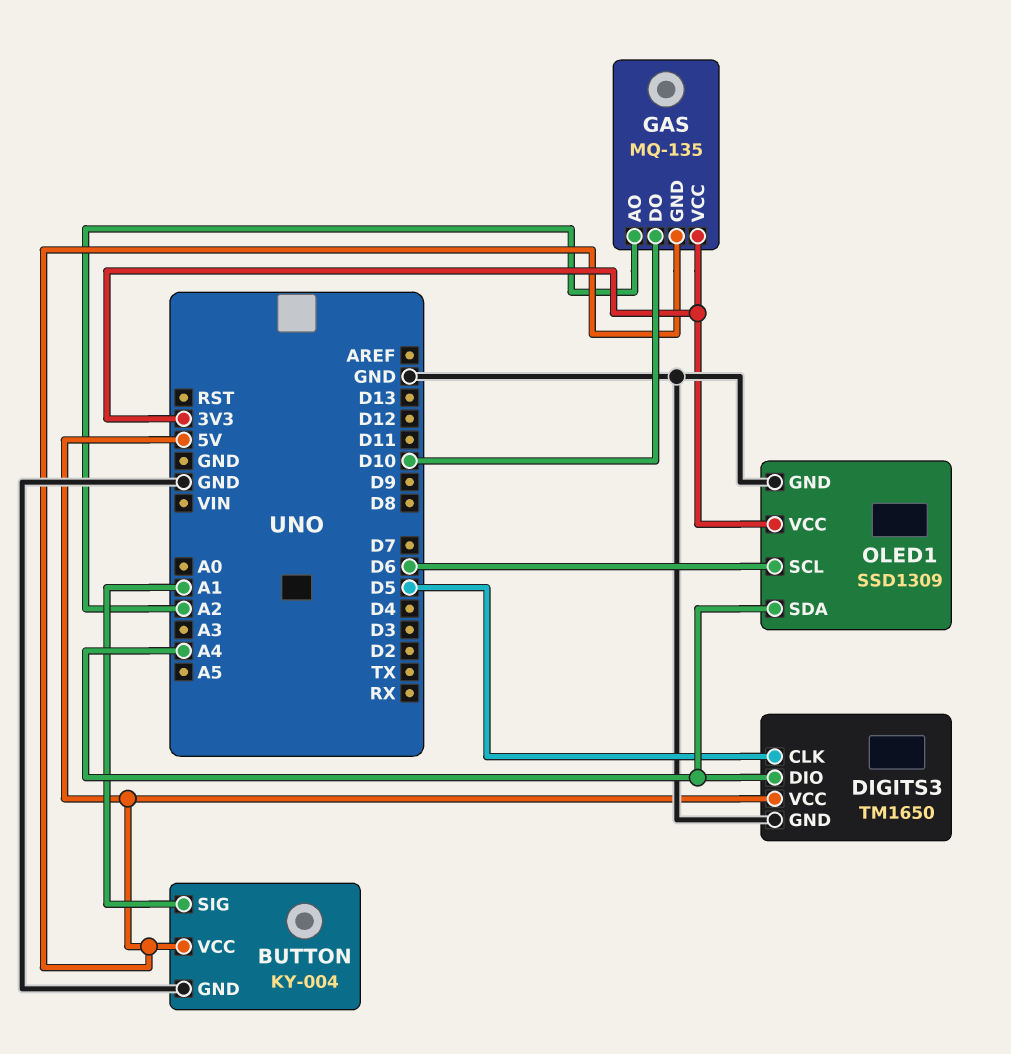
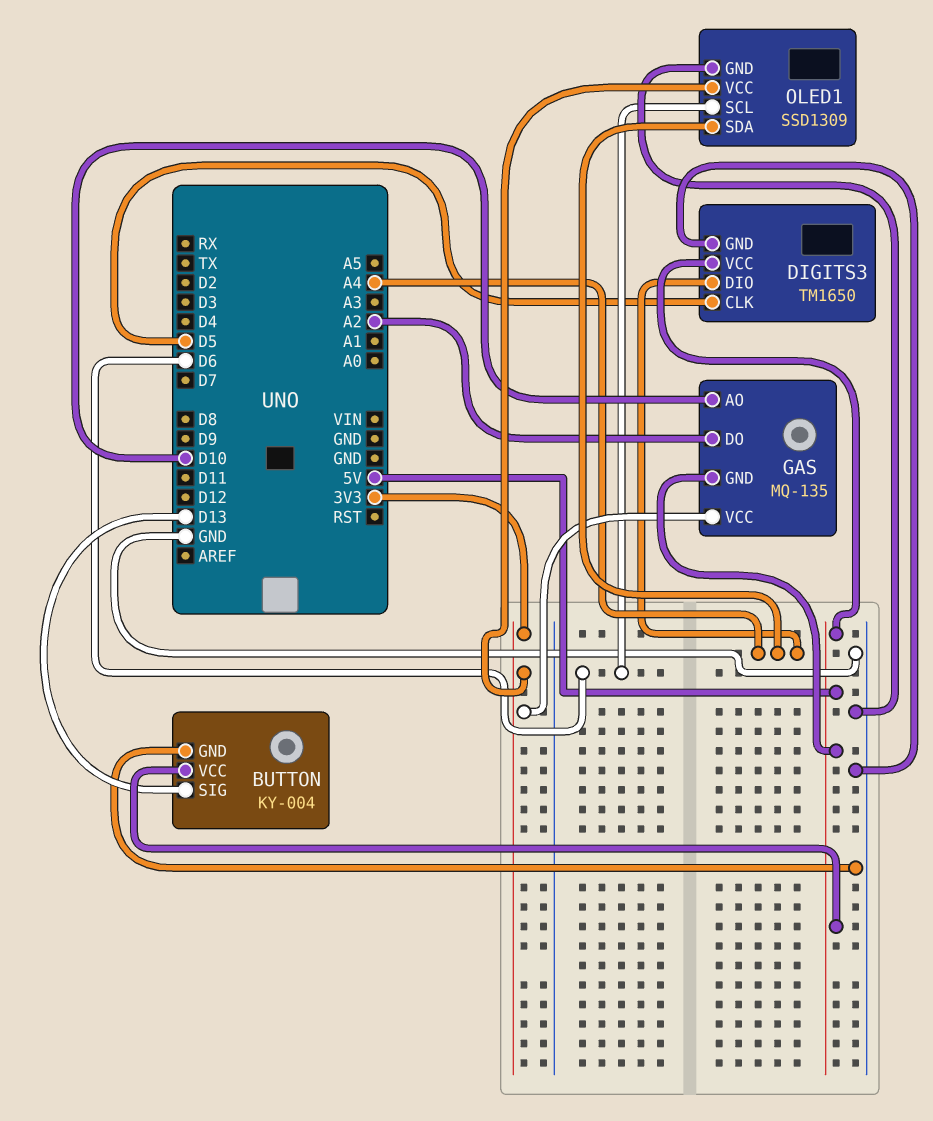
BUTTON pin SIG: A1 -> D13
GAS pin AO: A2 -> D10
GAS pin DO: D10 -> A2

